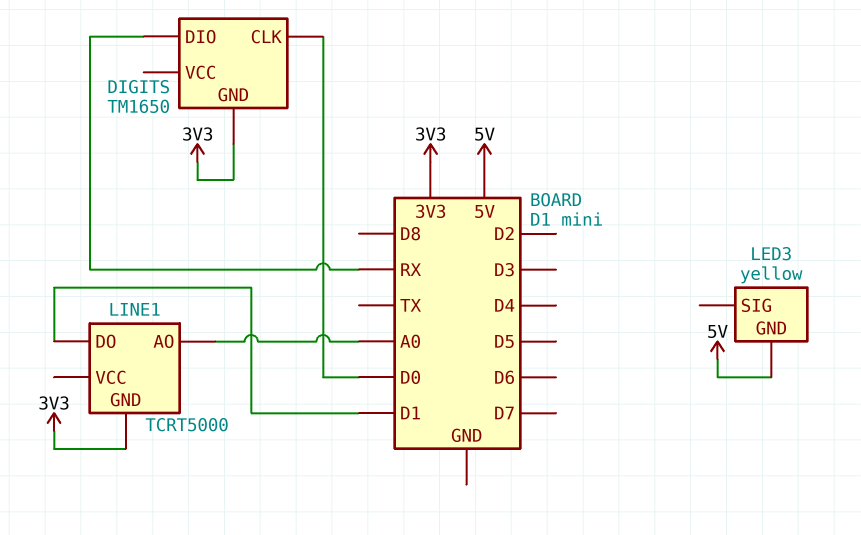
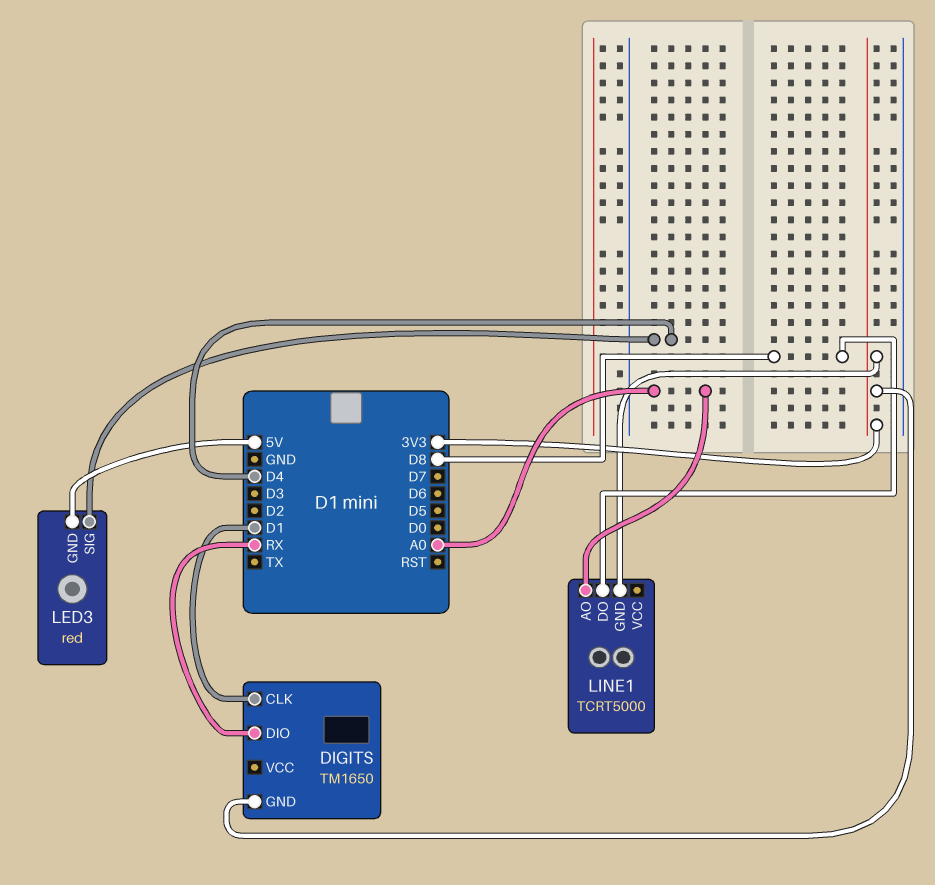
DIGITS pin CLK: D0 -> D1
LED3: yellow -> red
LED3 pin SIG: none -> D4
LINE1 pin DO: D1 -> D8

